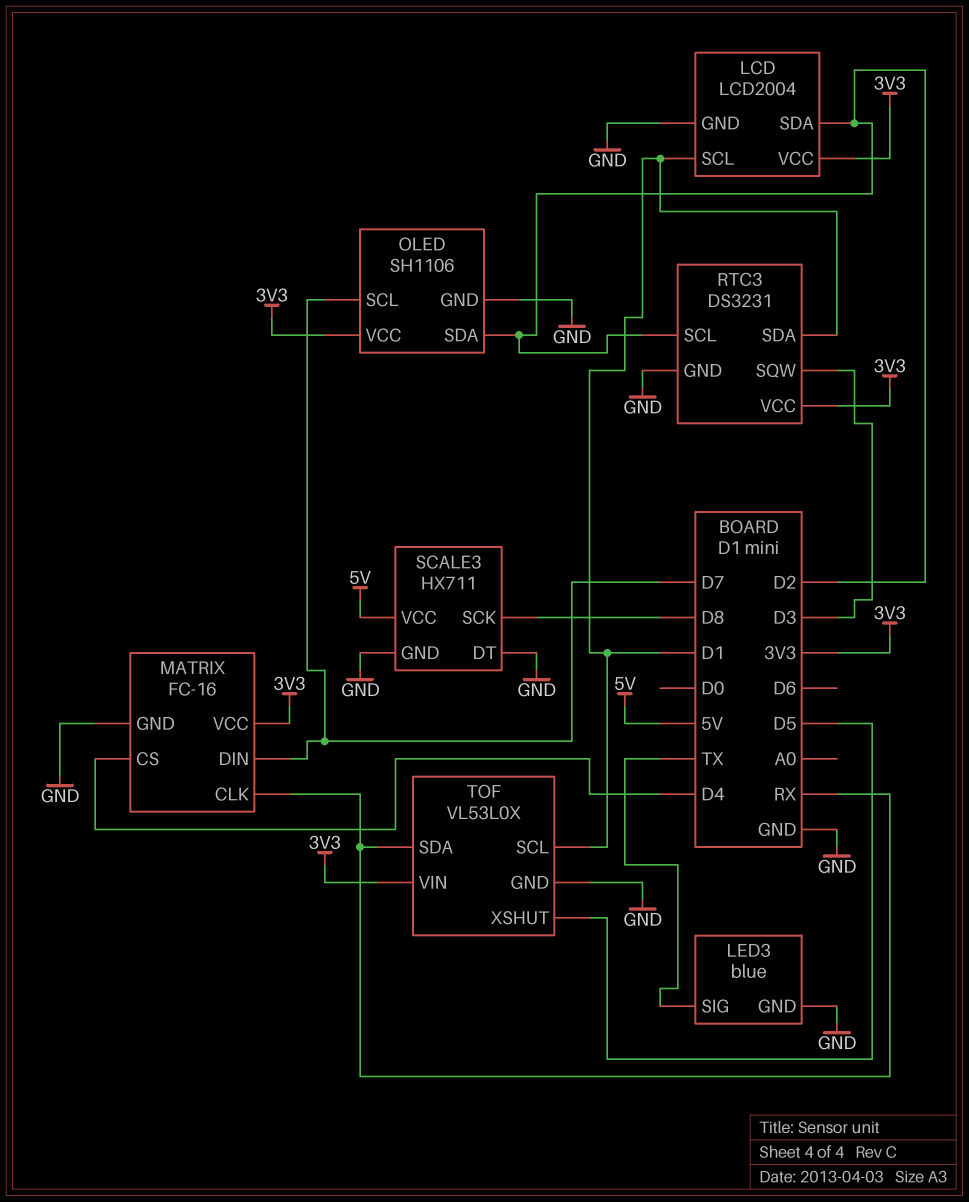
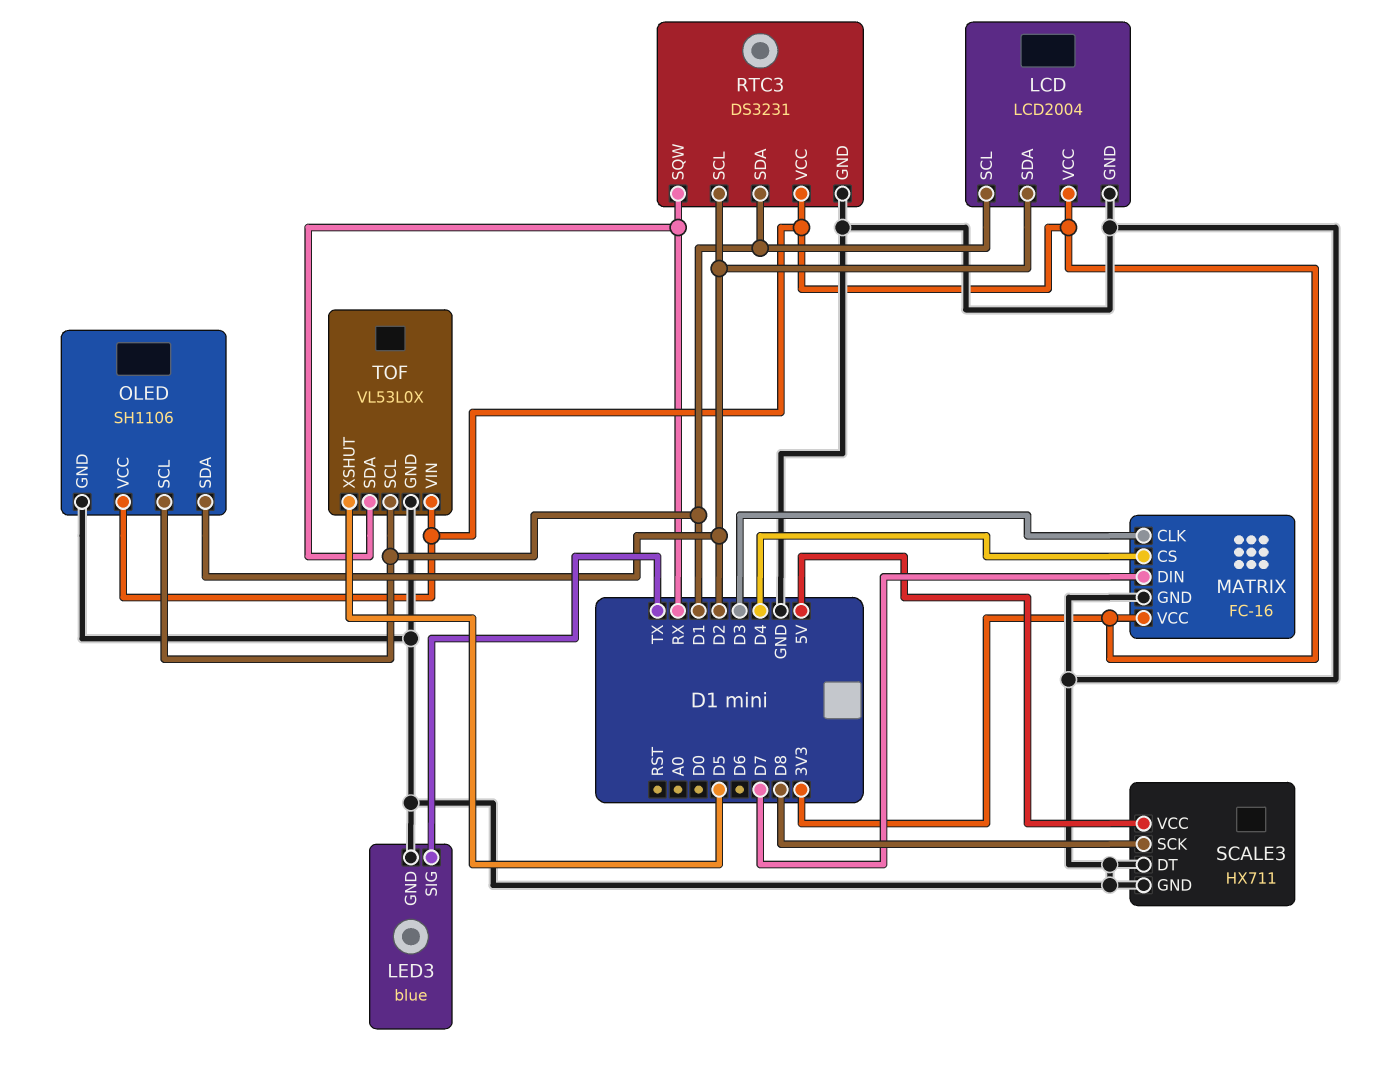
MATRIX pin CLK: RX -> D3
OLED pin SCL: D7 -> D1
RTC3 pin SQW: D3 -> RX

